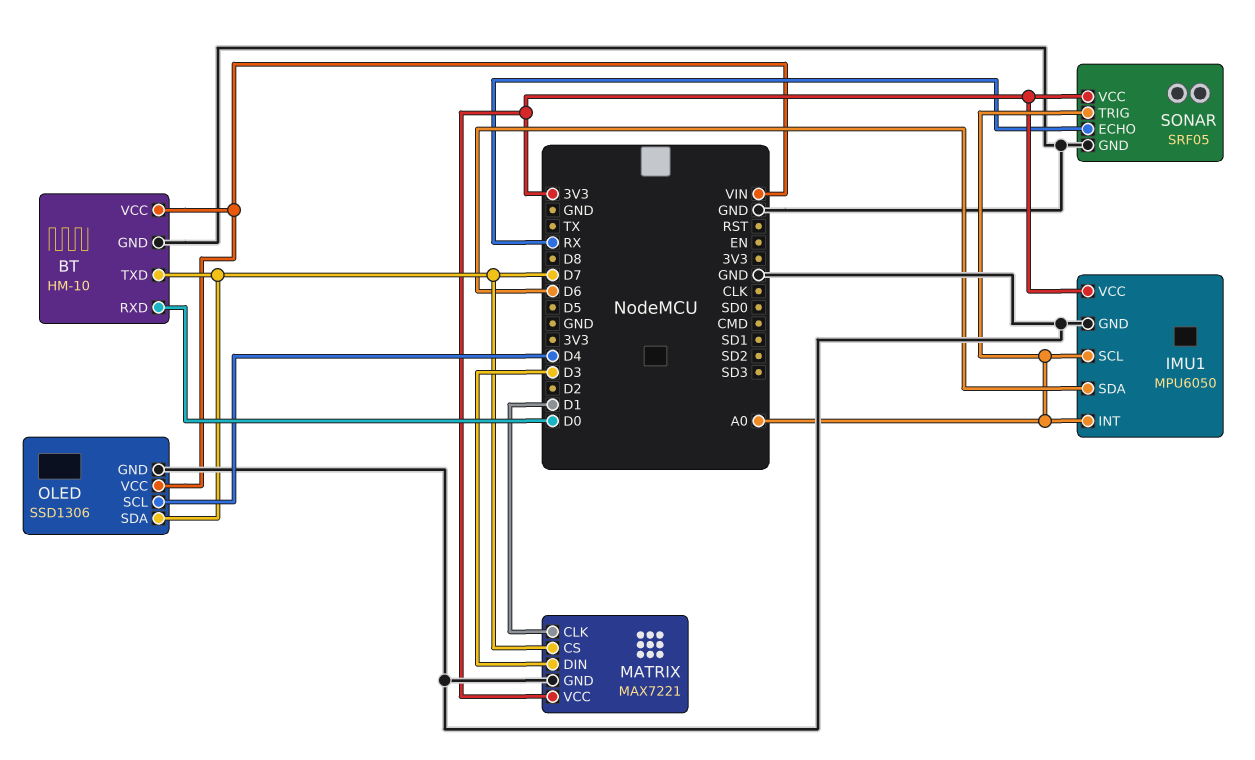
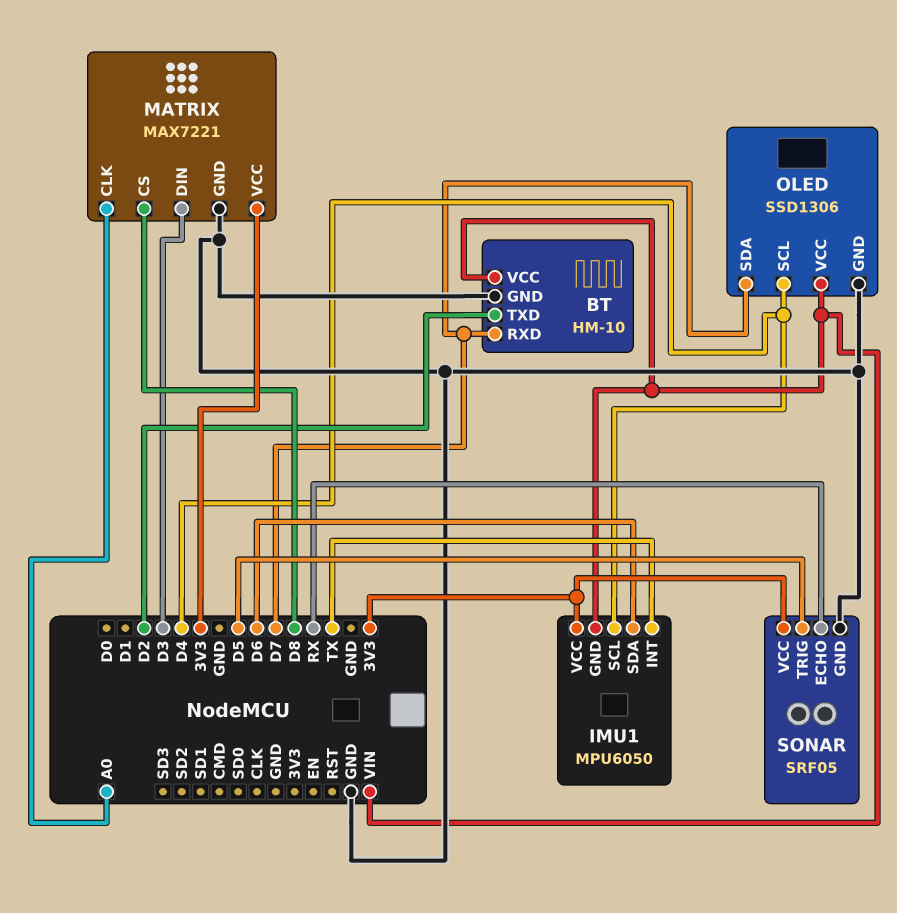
BT pin RXD: D0 -> D7
BT pin TXD: D7 -> D2
IMU1 pin GND: GND -> VIN
IMU1 pin INT: A0 -> TX
IMU1 pin SCL: A0 -> D4
MATRIX pin CLK: D1 -> A0
MATRIX pin CS: D7 -> D8
SONAR pin TRIG: A0 -> D5

